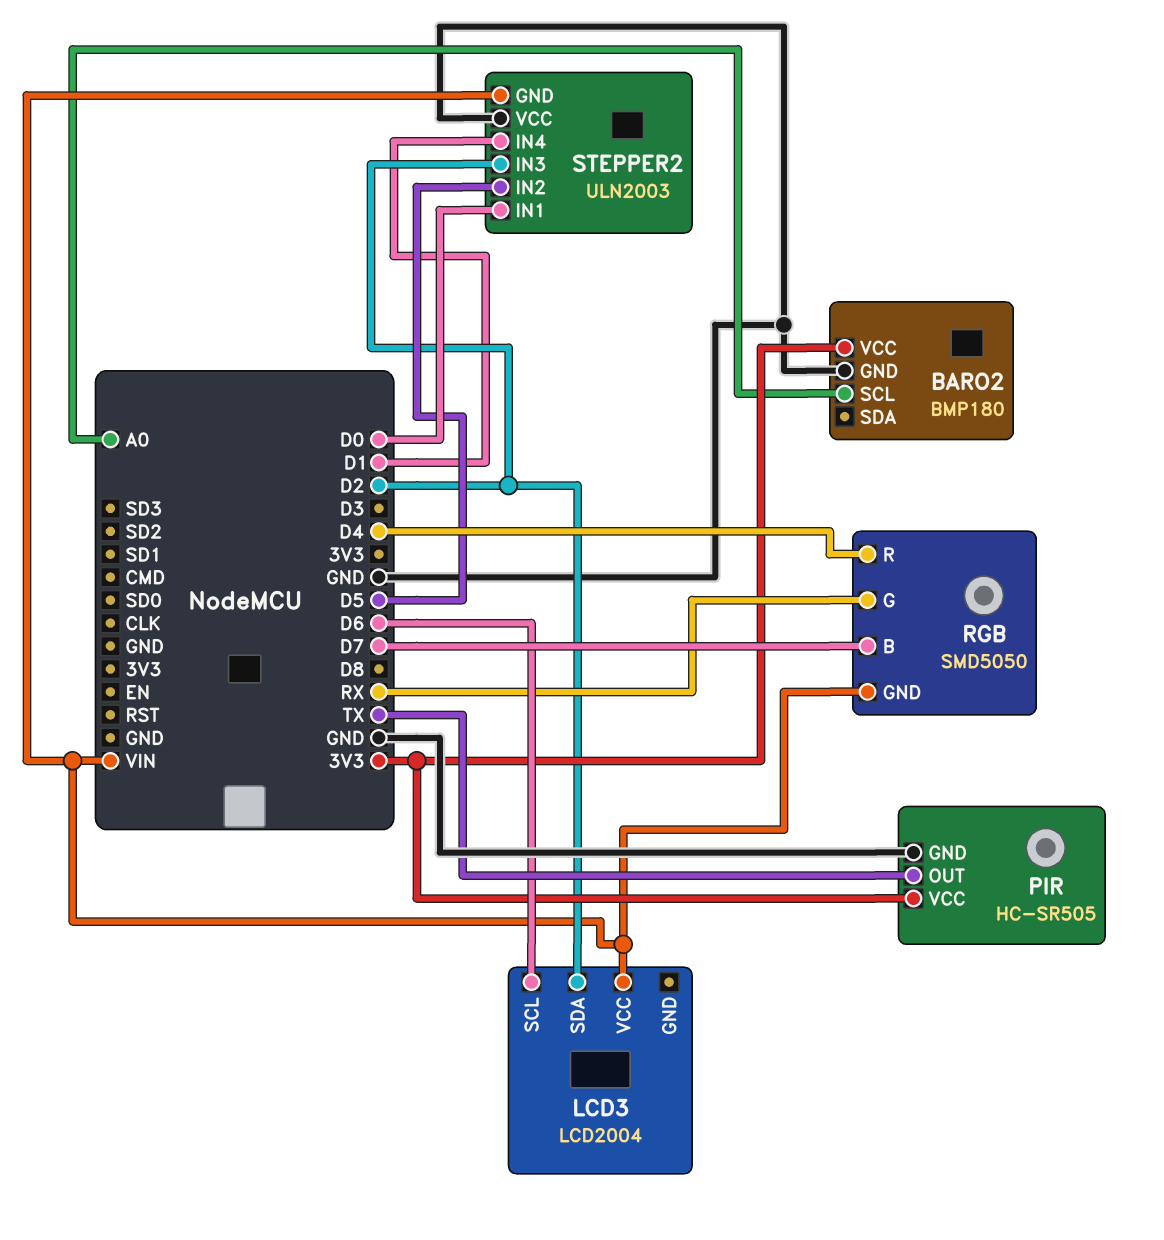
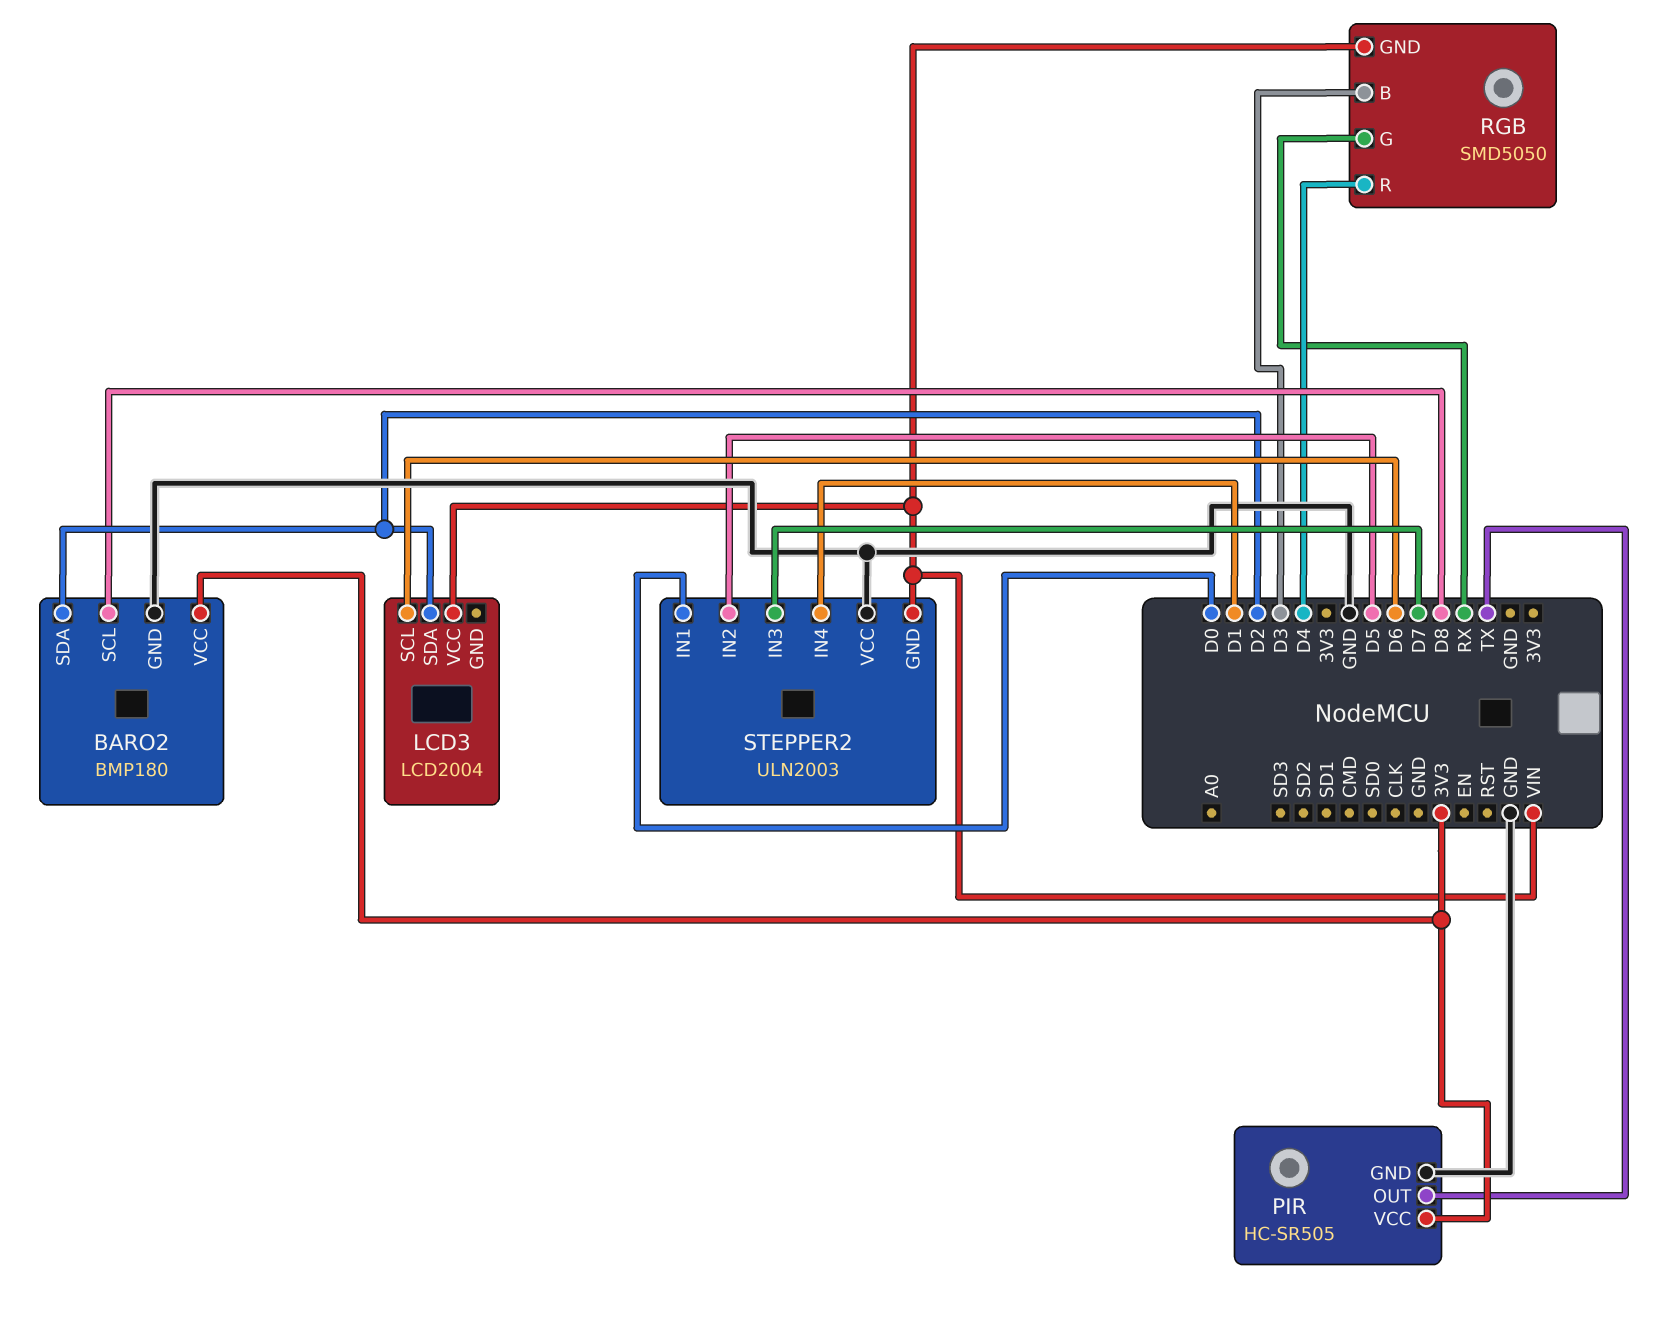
BARO2 pin SCL: A0 -> D8
BARO2 pin SDA: none -> D2
RGB pin B: D7 -> D3
STEPPER2 pin IN3: D2 -> D7

